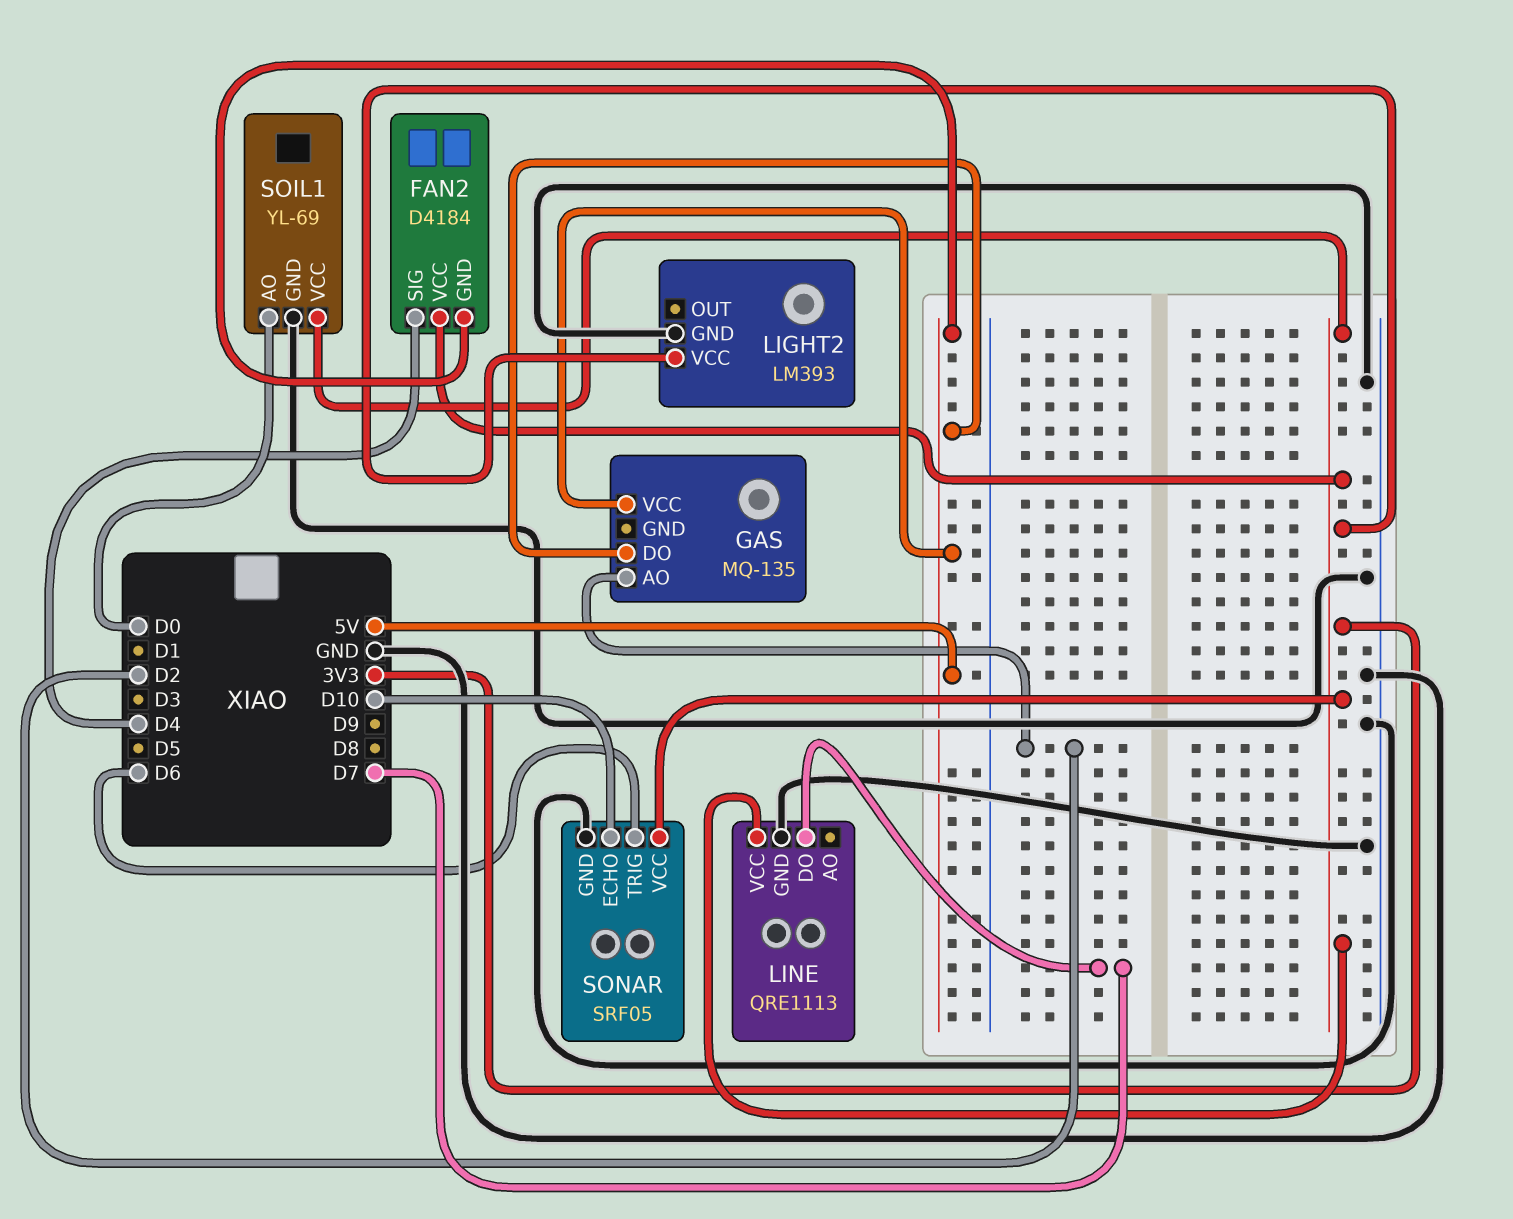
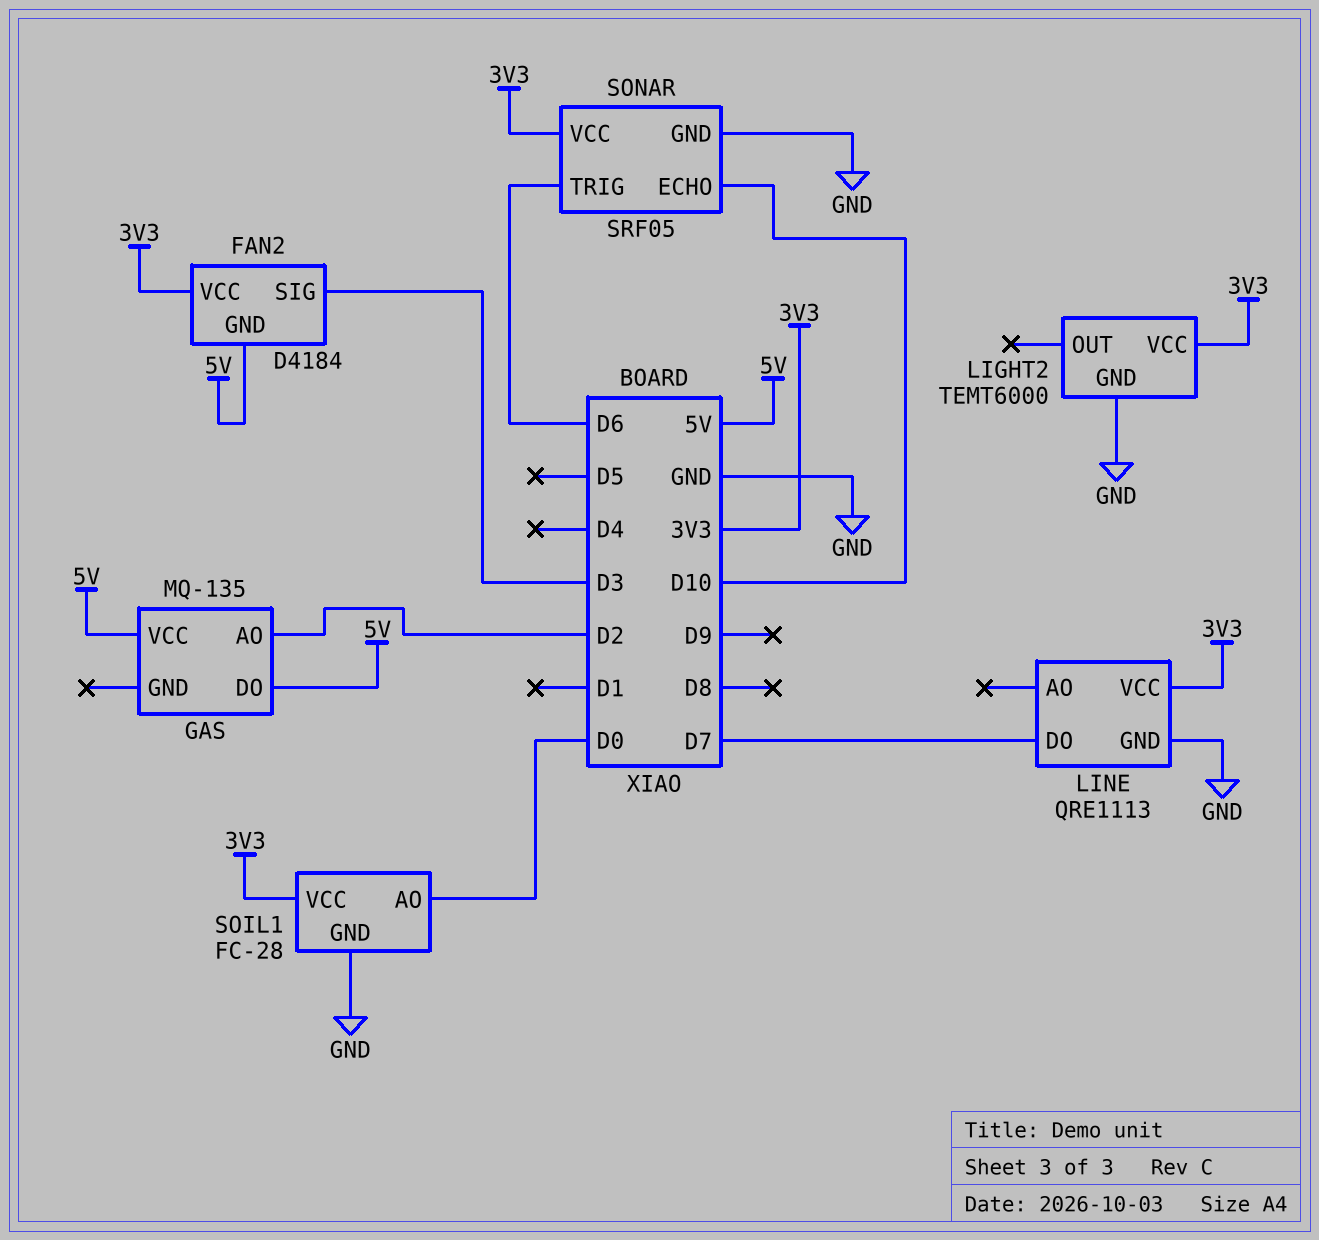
FAN2 pin SIG: D4 -> D3
LIGHT2: LM393 -> TEMT6000
SOIL1: YL-69 -> FC-28

